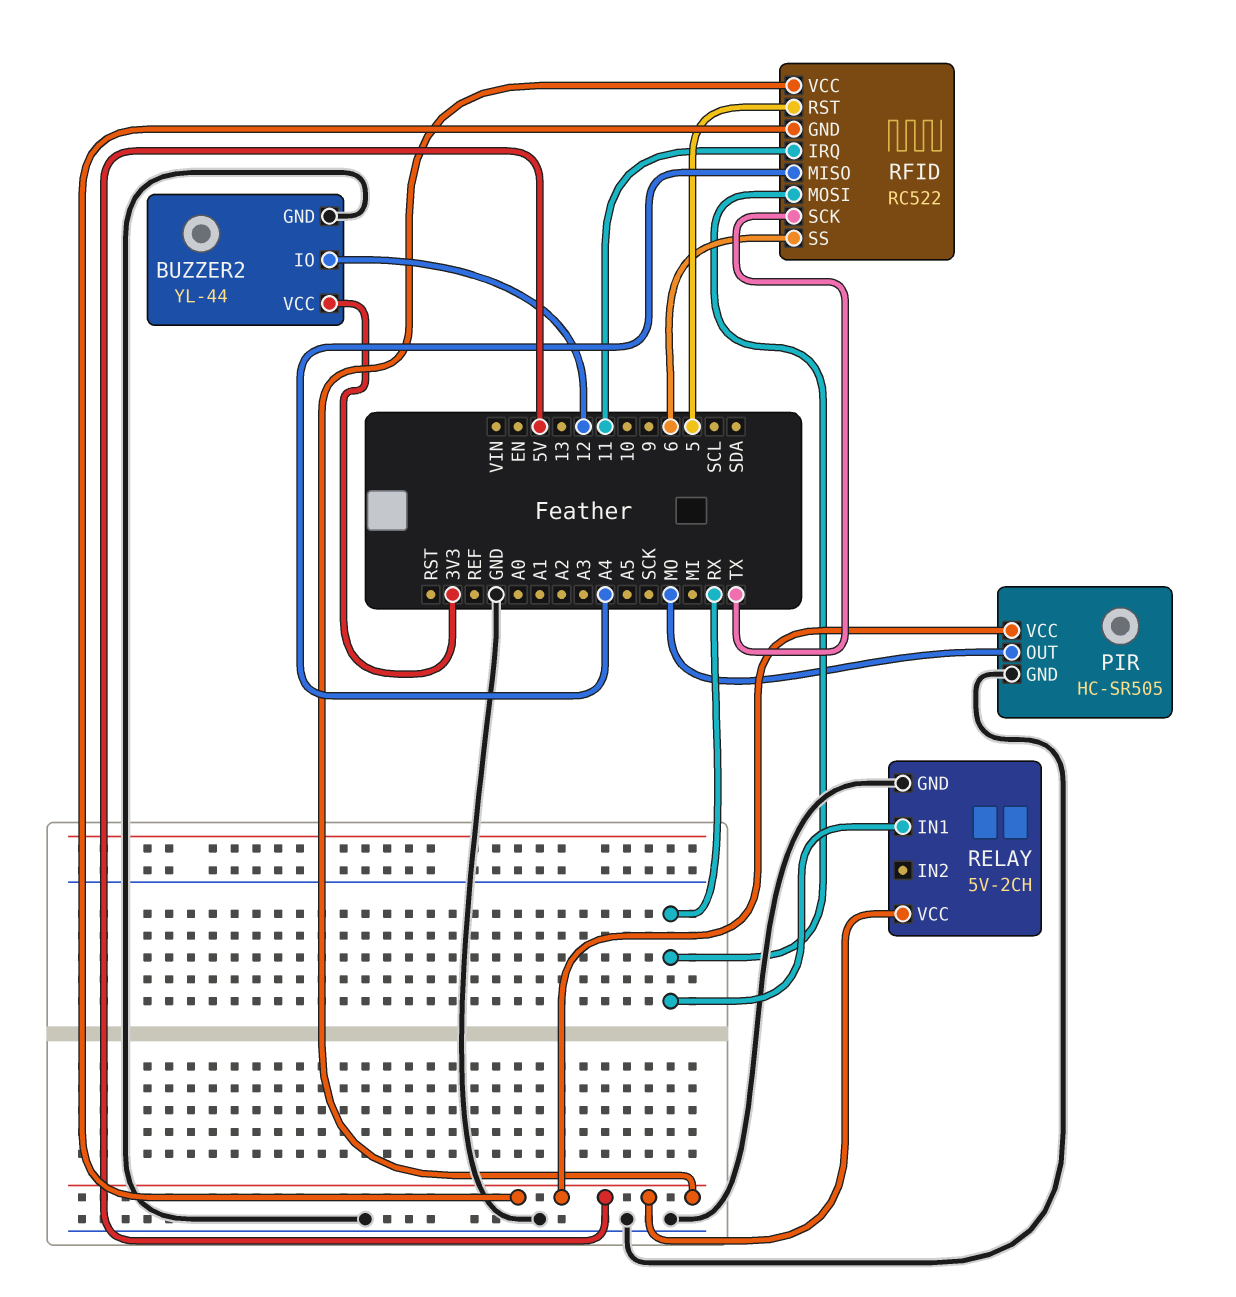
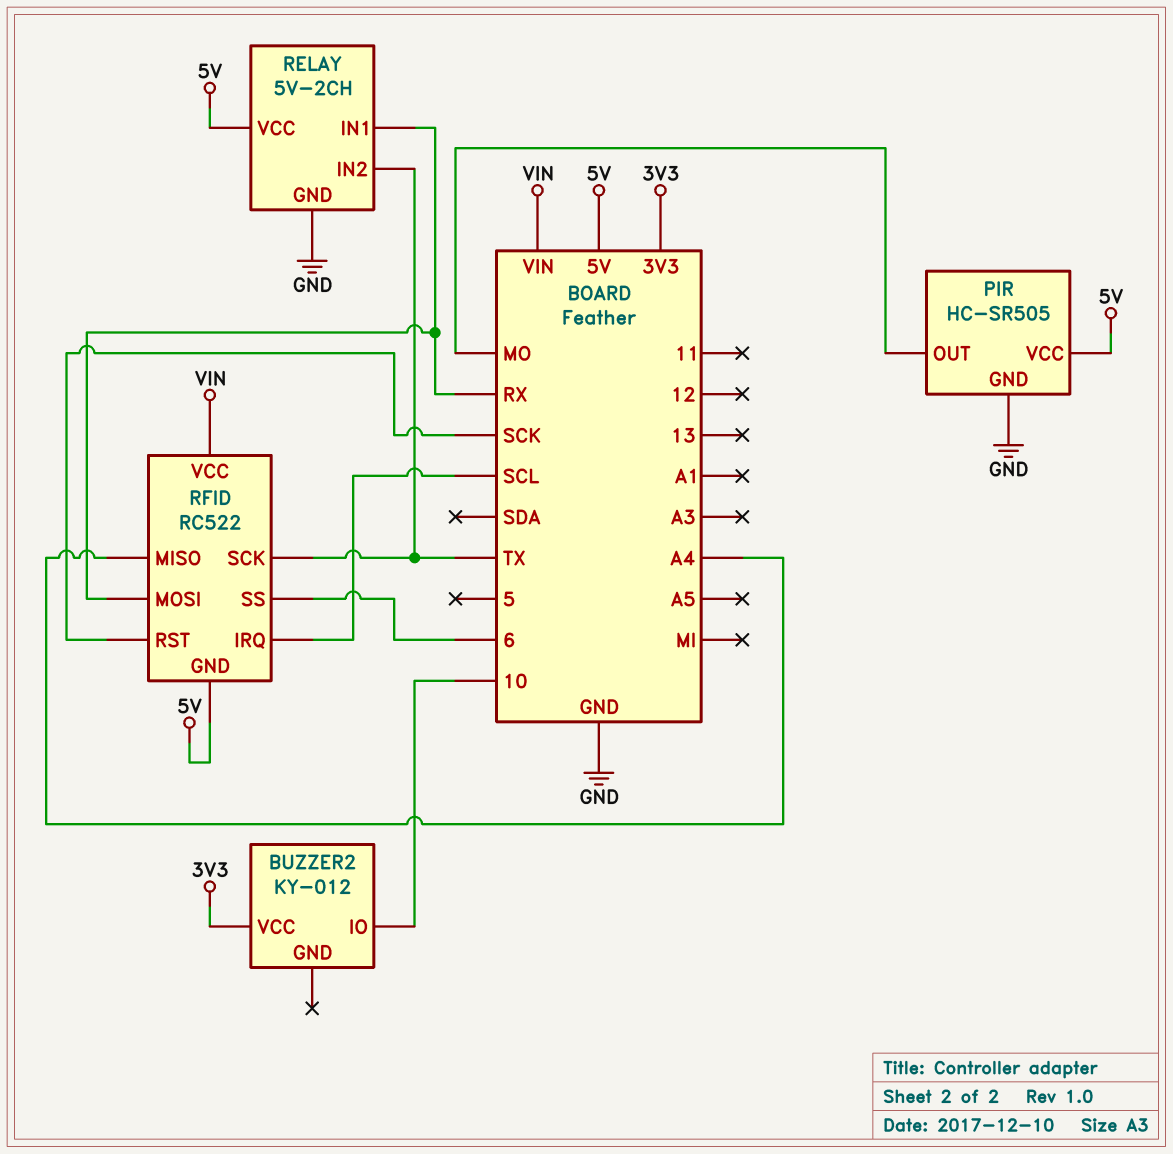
BUZZER2: YL-44 -> KY-012
BUZZER2 pin GND: GND -> none
BUZZER2 pin IO: 12 -> 10
RELAY pin IN2: none -> TX
RFID pin IRQ: 11 -> SCL
RFID pin RST: 5 -> SCK
RFID pin VCC: 5V -> VIN

